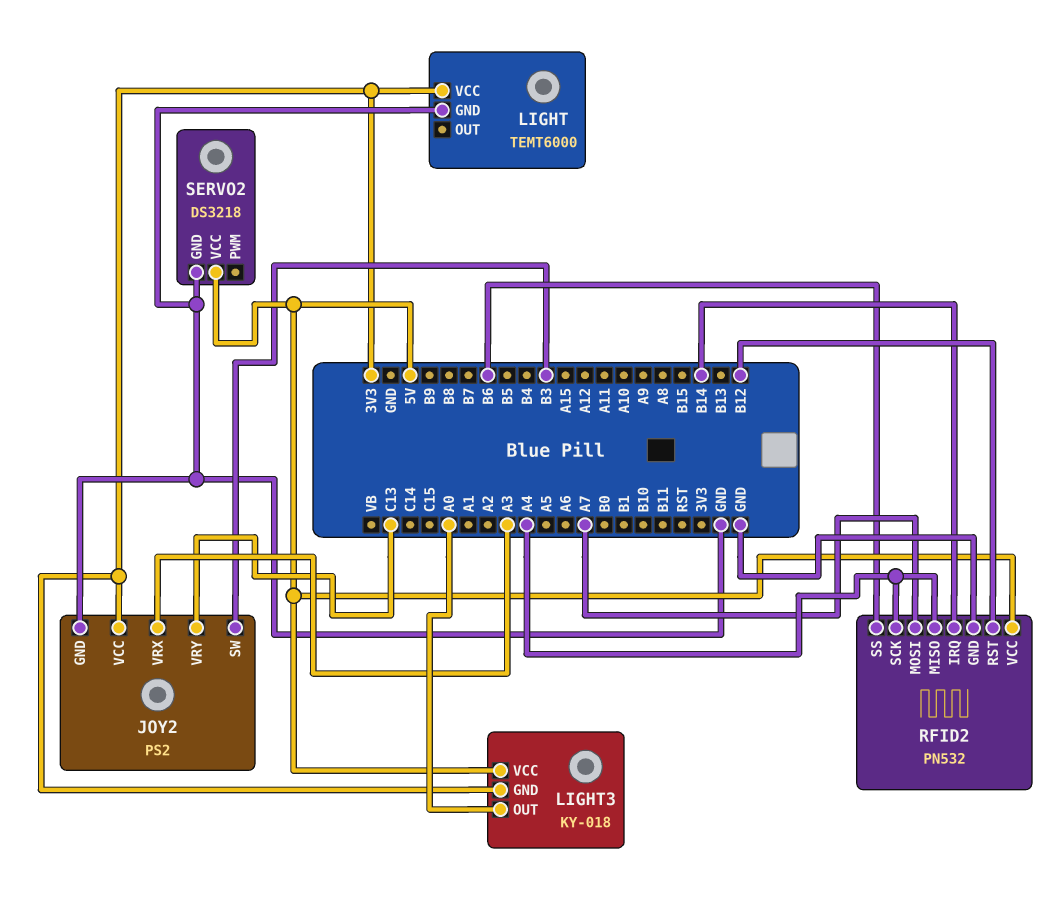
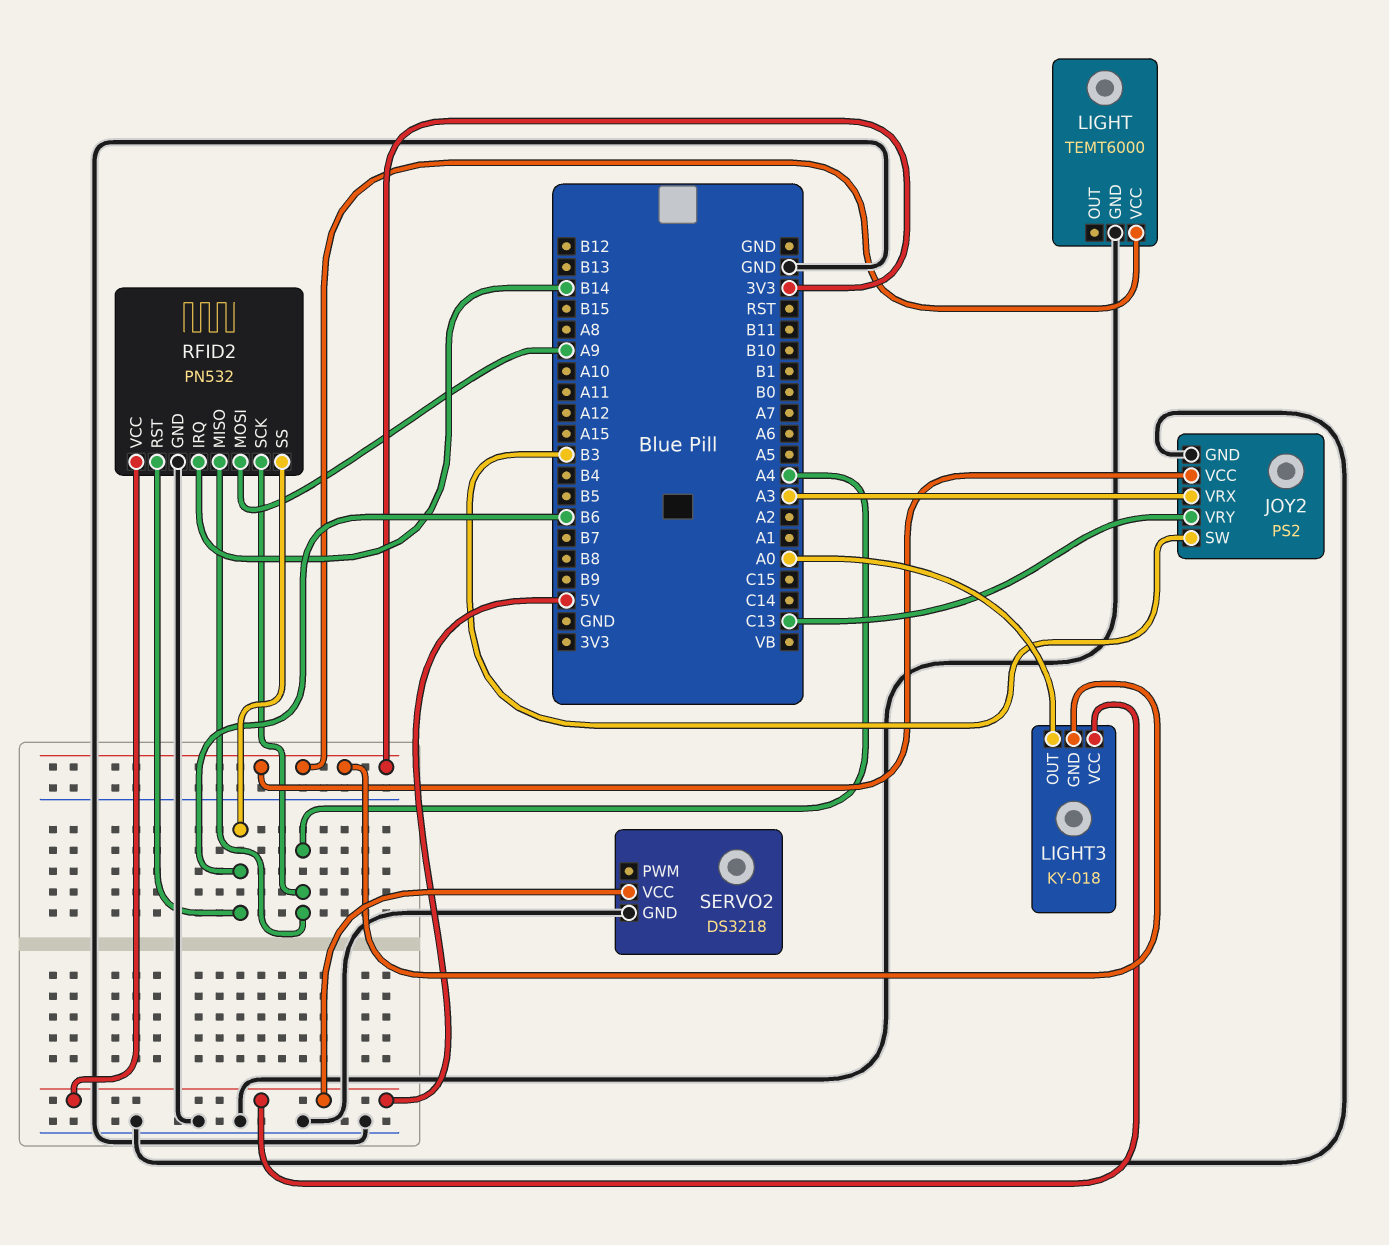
RFID2 pin MOSI: A7 -> A9
RFID2 pin RST: B12 -> B6

